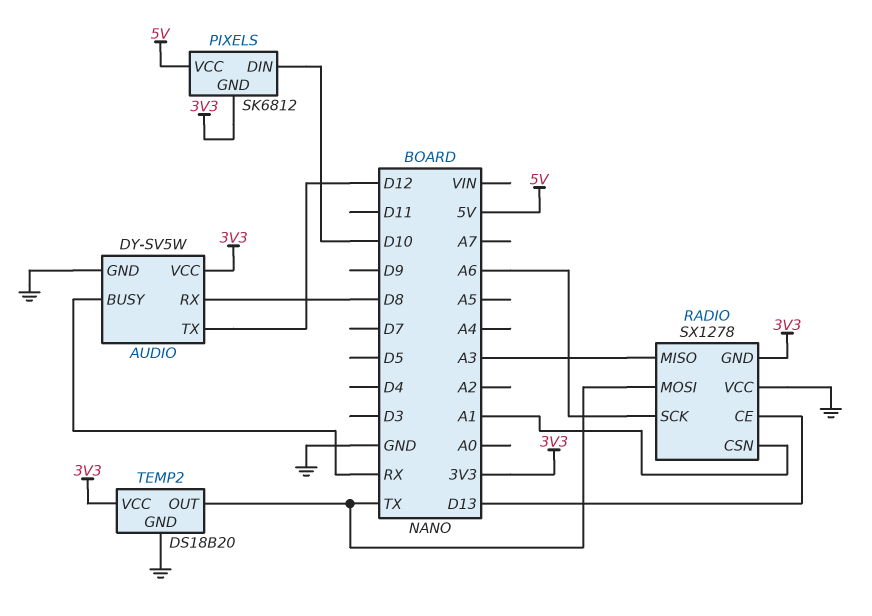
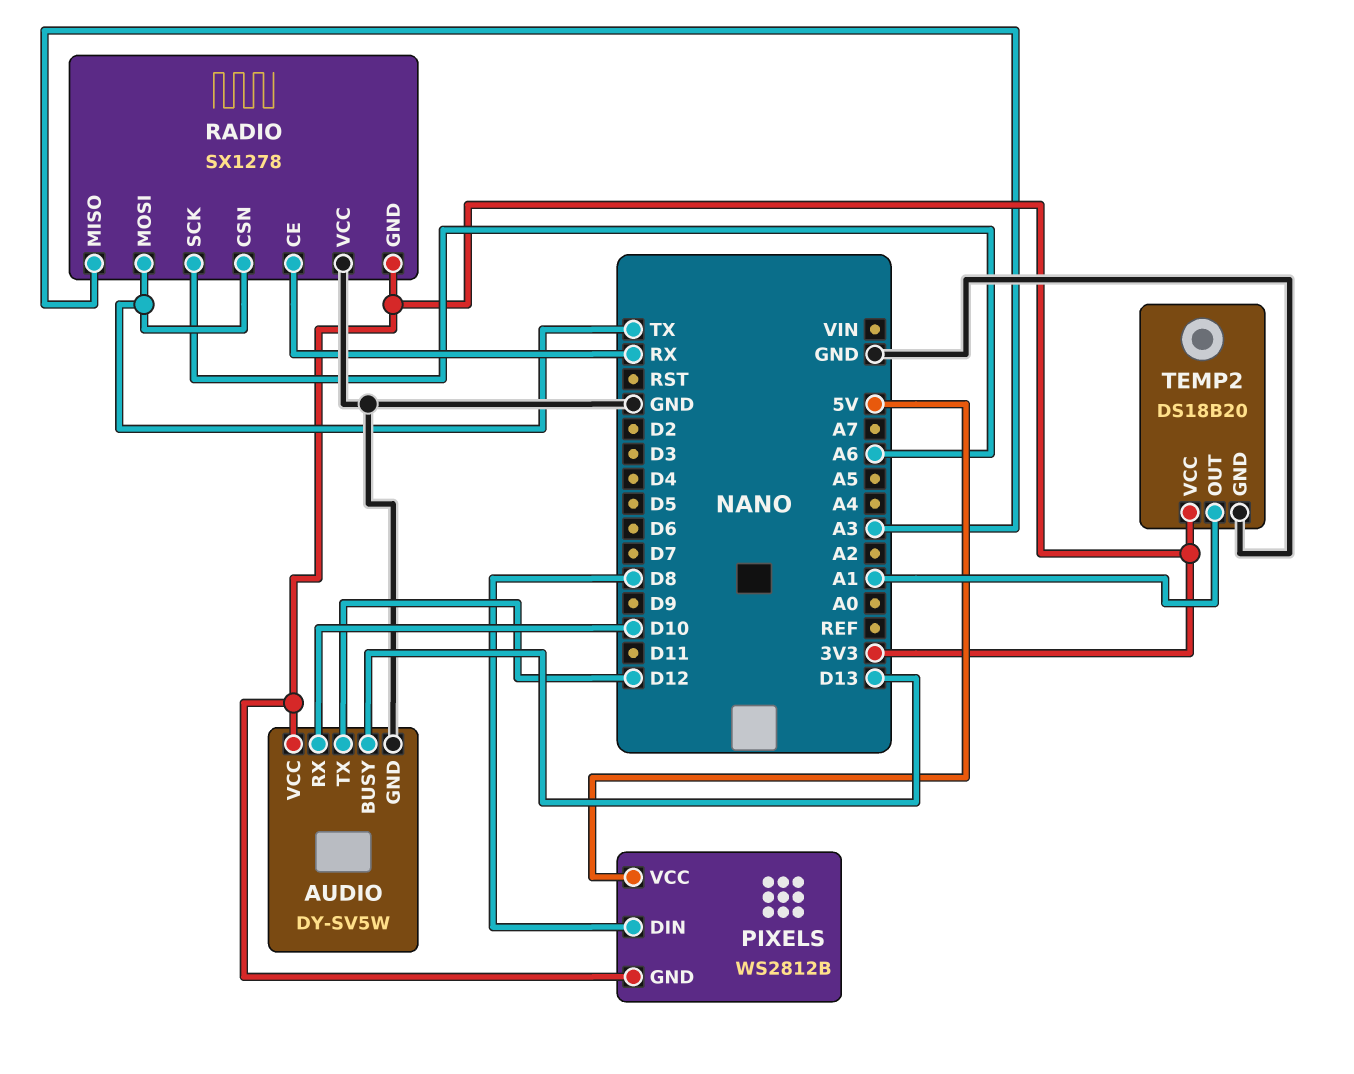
AUDIO pin BUSY: RX -> D13
AUDIO pin RX: D8 -> D10
PIXELS: SK6812 -> WS2812B
PIXELS pin DIN: D10 -> D8
RADIO pin CE: D13 -> RX
RADIO pin CSN: A1 -> TX
TEMP2 pin OUT: TX -> A1

